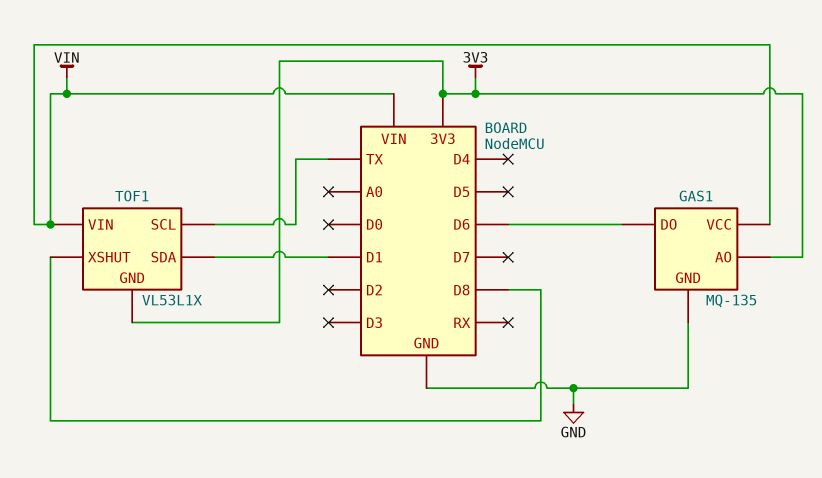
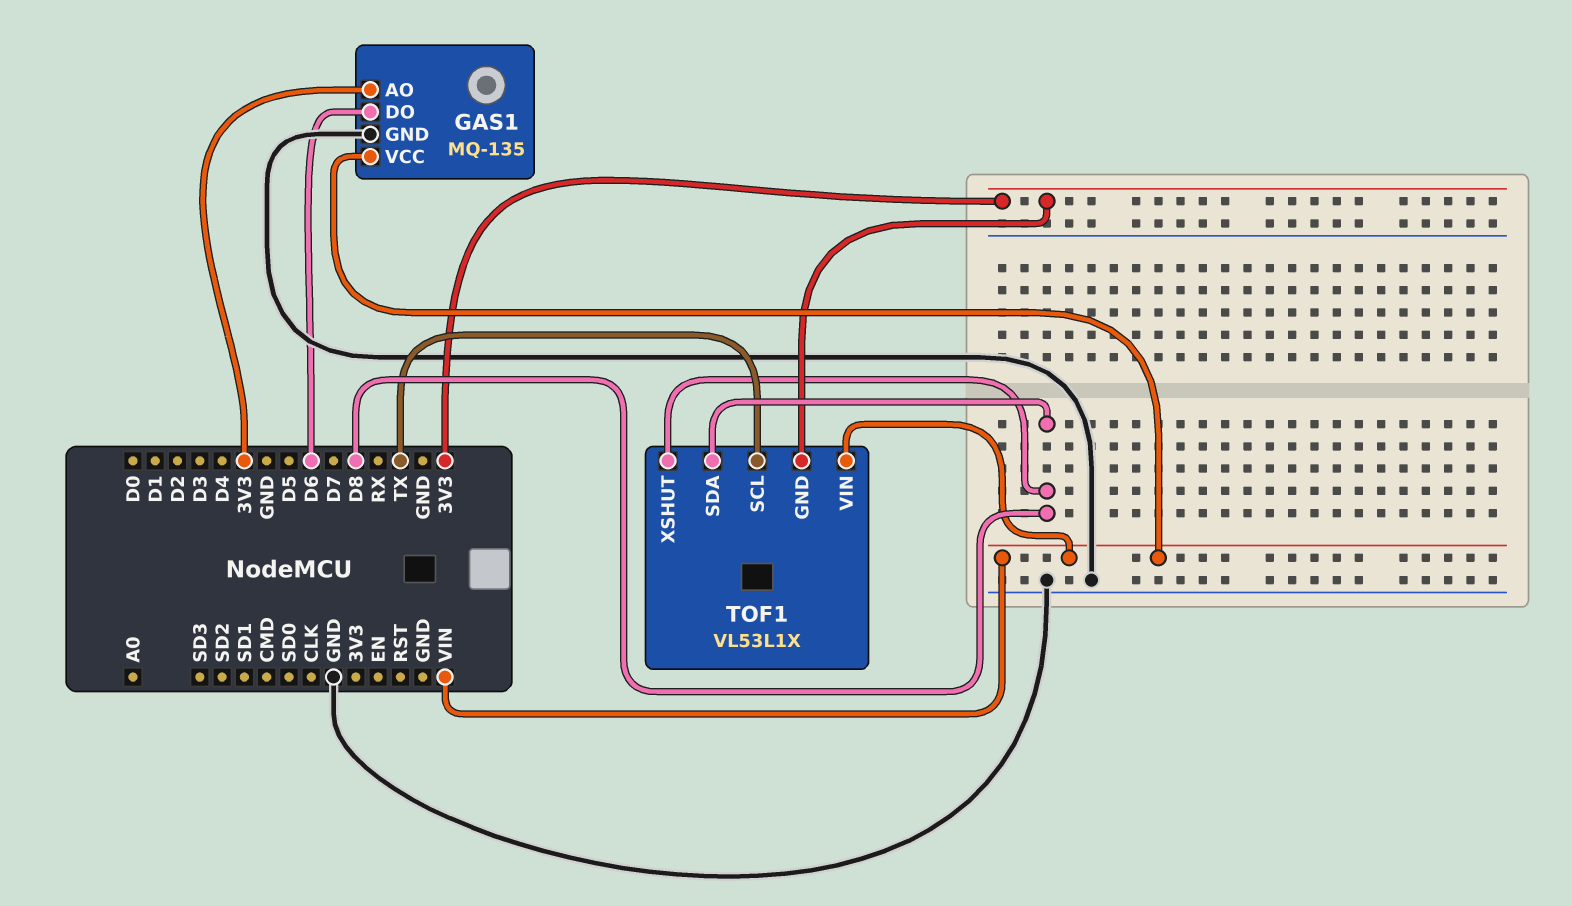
TOF1 pin SDA: D1 -> D8

